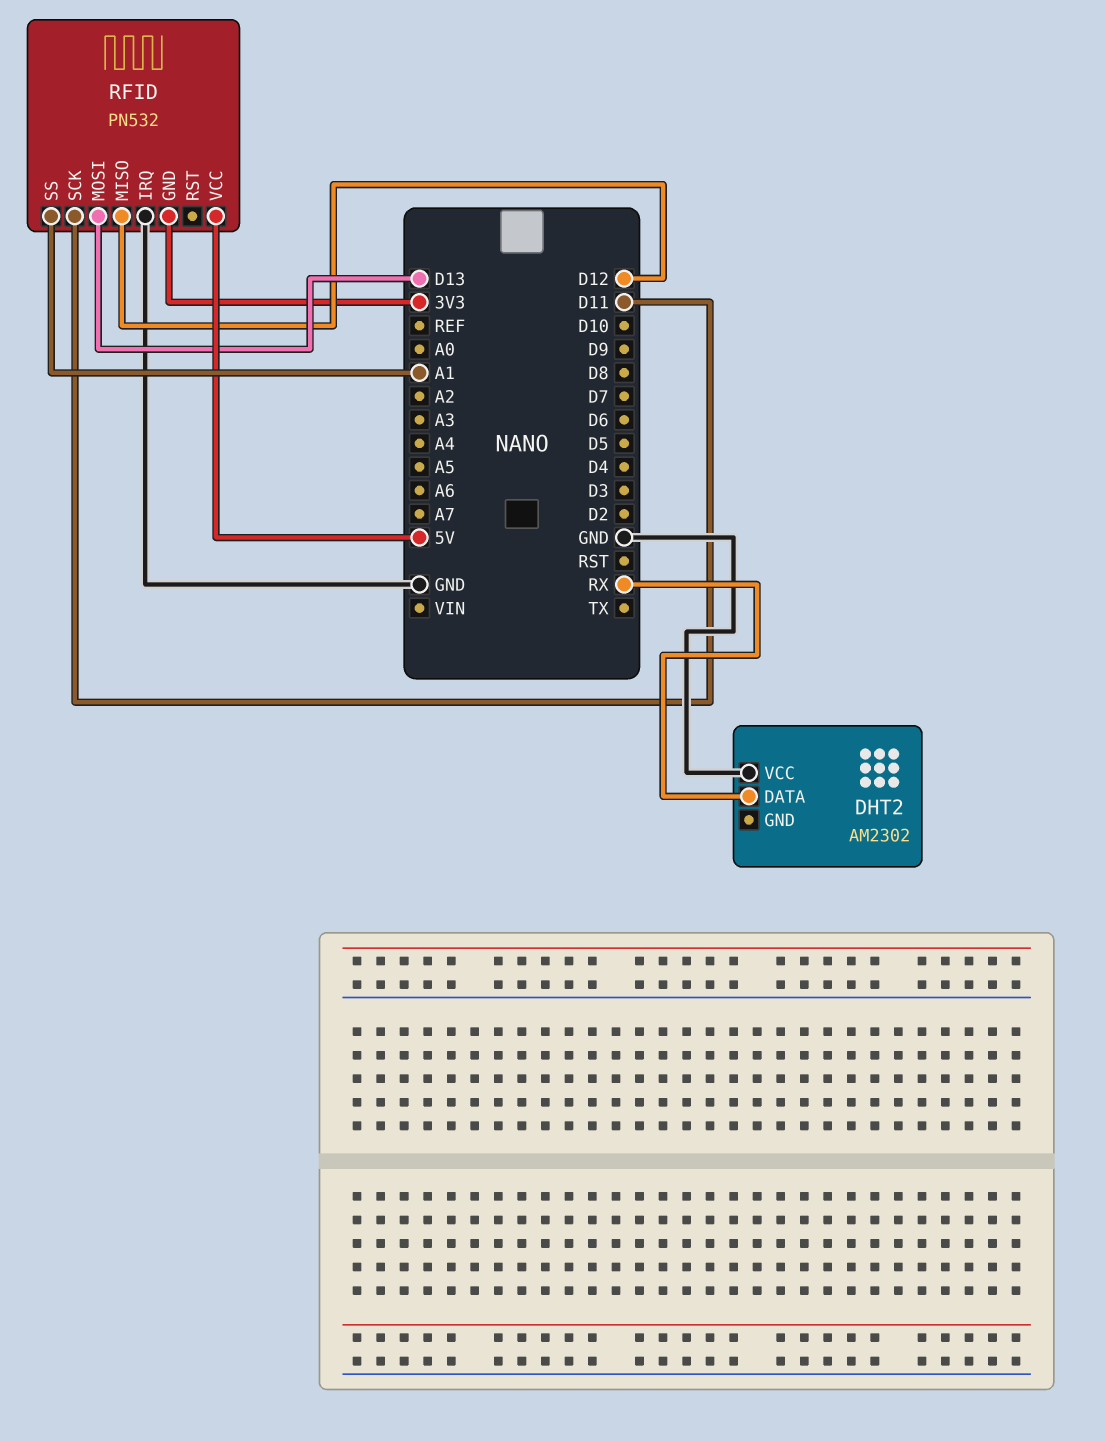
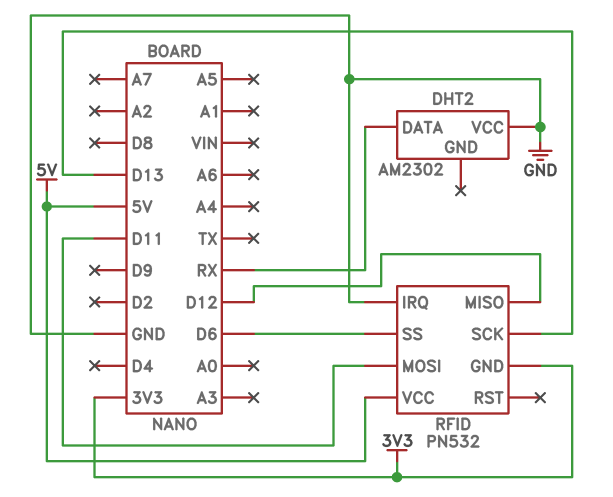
RFID pin MOSI: D13 -> D11
RFID pin SCK: D11 -> D13
RFID pin SS: A1 -> D6

